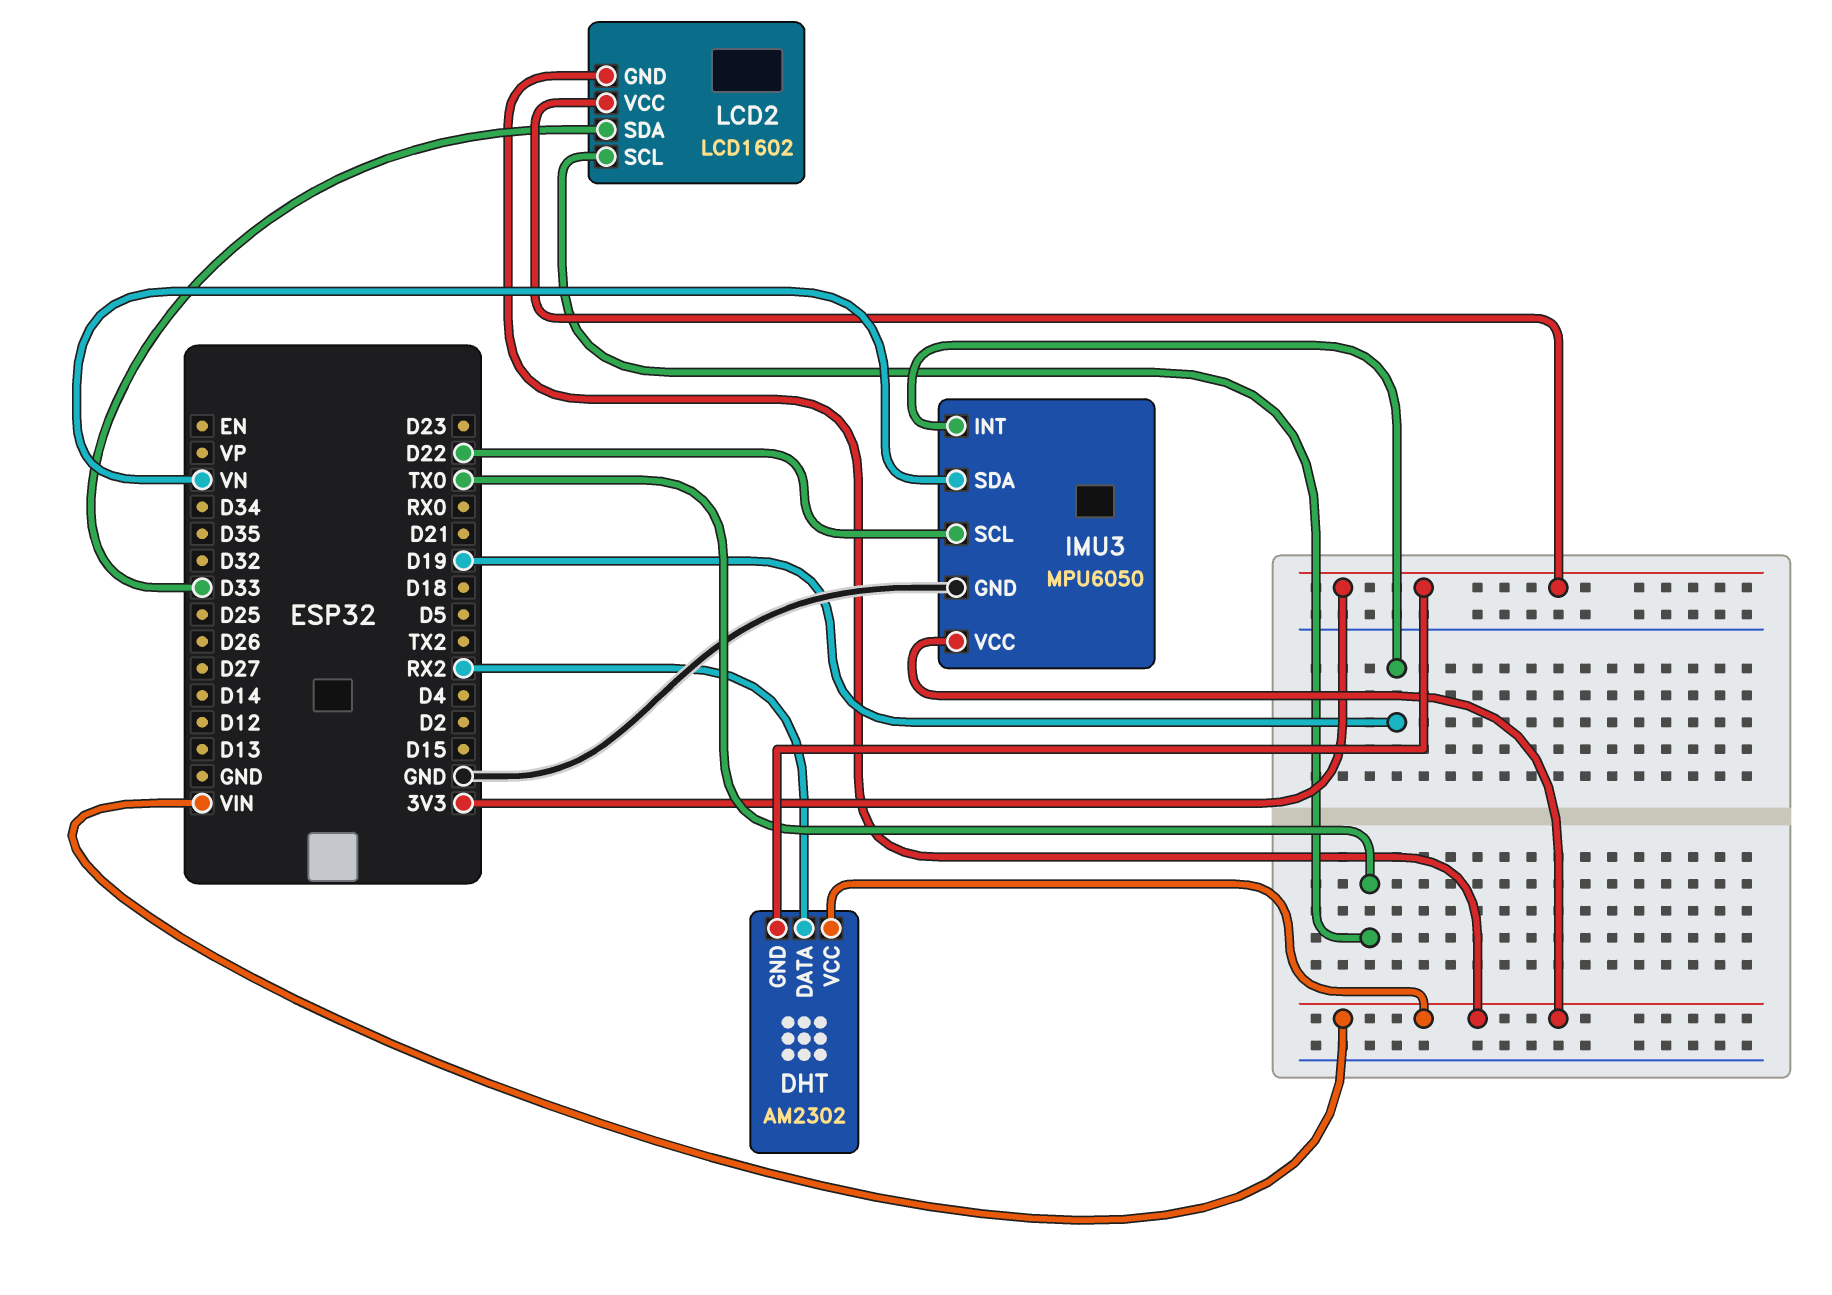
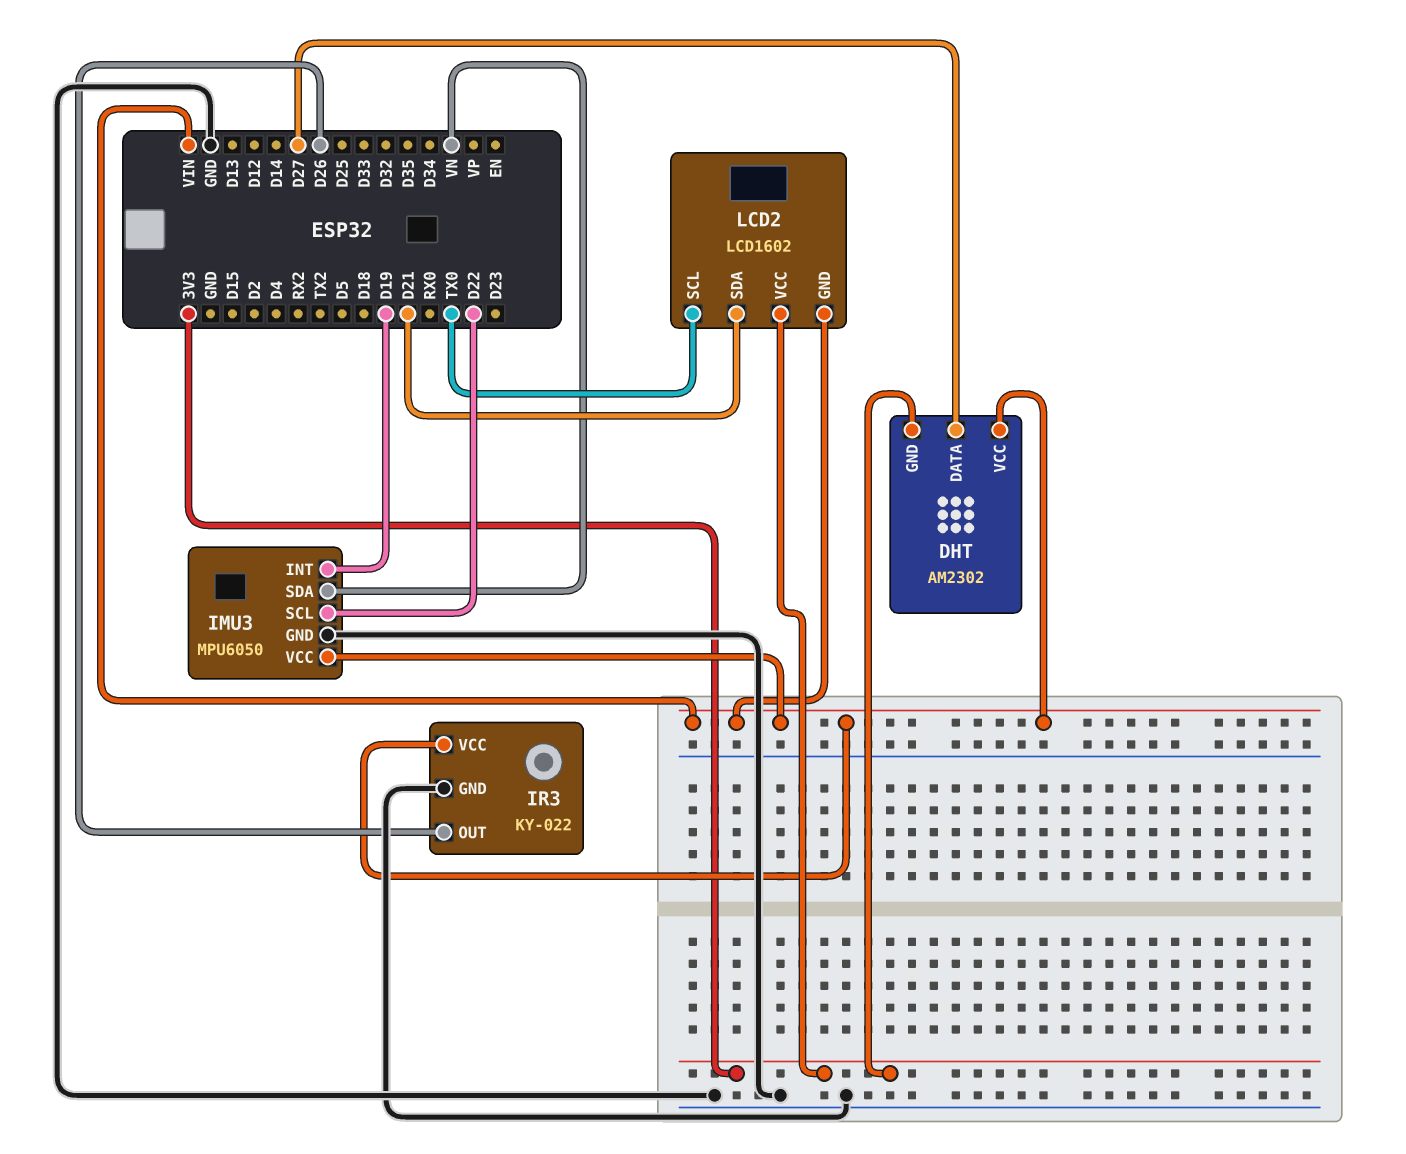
DHT pin DATA: RX2 -> D27
IR3: none -> KY-022
IR3 pin GND: none -> GND
IR3 pin OUT: none -> D26
IR3 pin VCC: none -> VIN
LCD2 pin SDA: D33 -> D21

